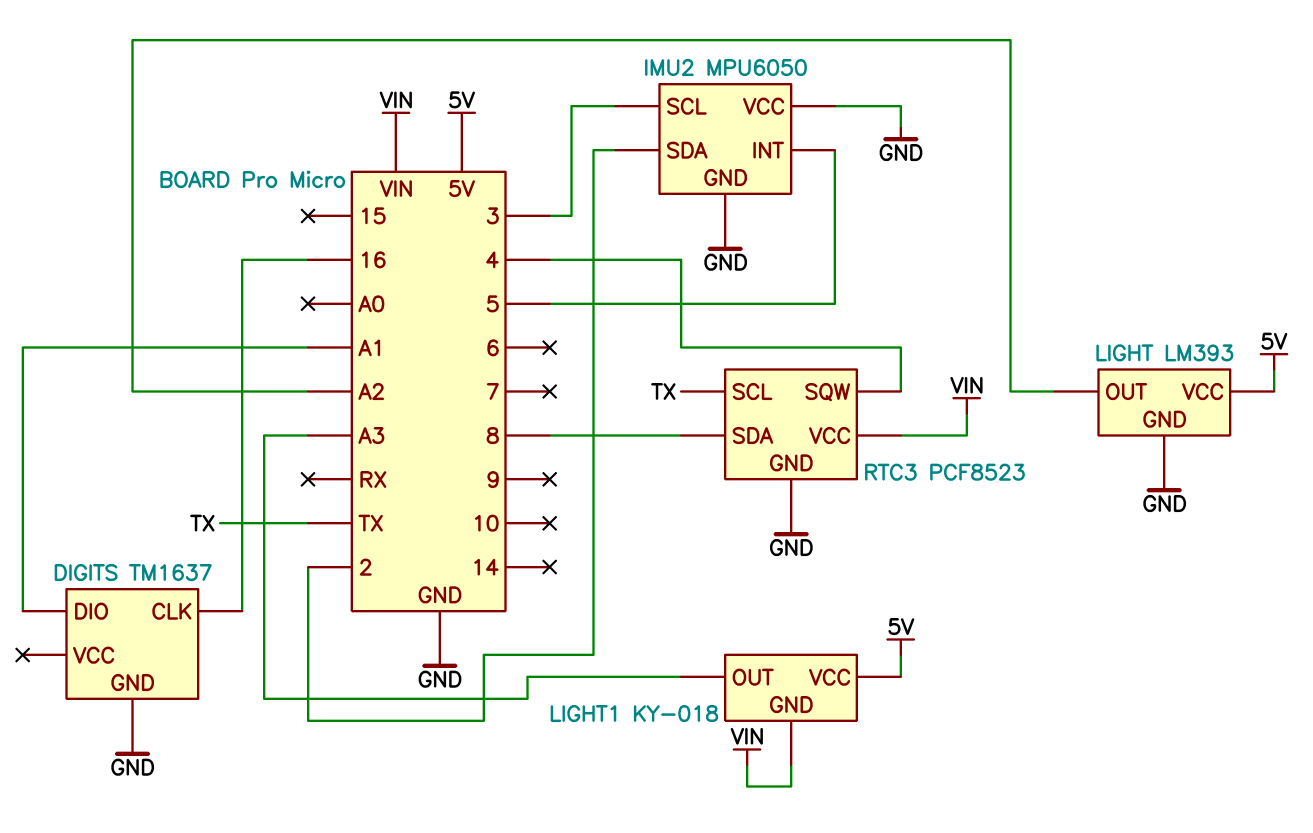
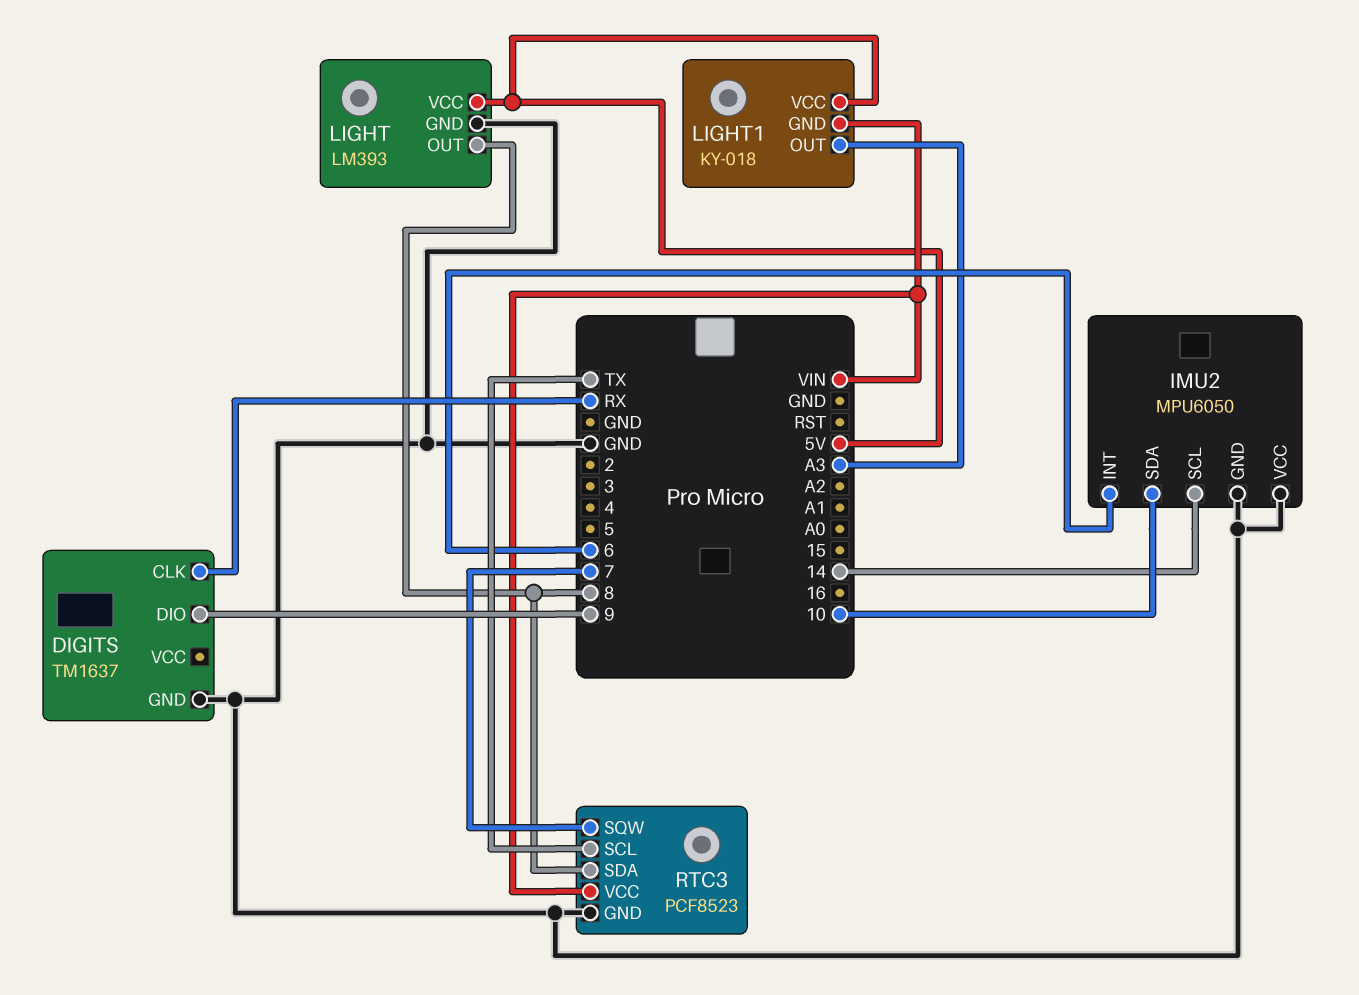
DIGITS pin CLK: 16 -> RX
DIGITS pin DIO: A1 -> 9
IMU2 pin INT: 5 -> 6
IMU2 pin SCL: 3 -> 14
IMU2 pin SDA: 2 -> 10
LIGHT pin OUT: A2 -> 8
RTC3 pin SQW: 4 -> 7

